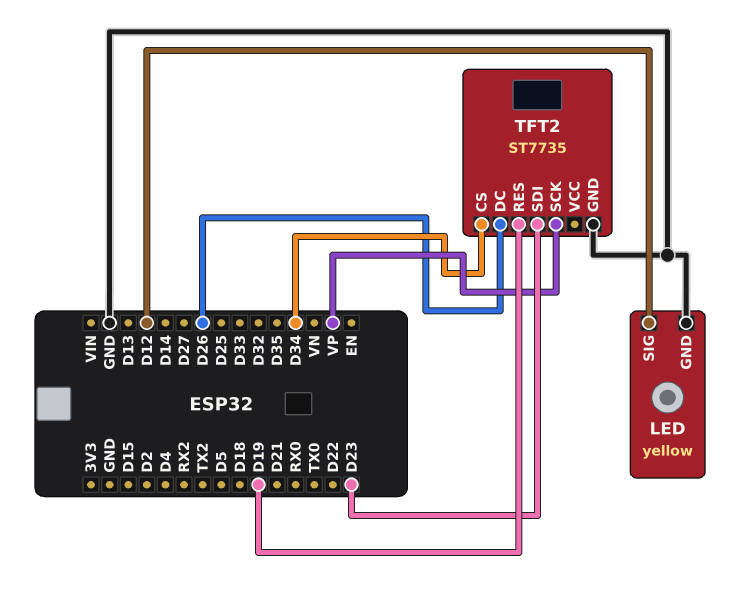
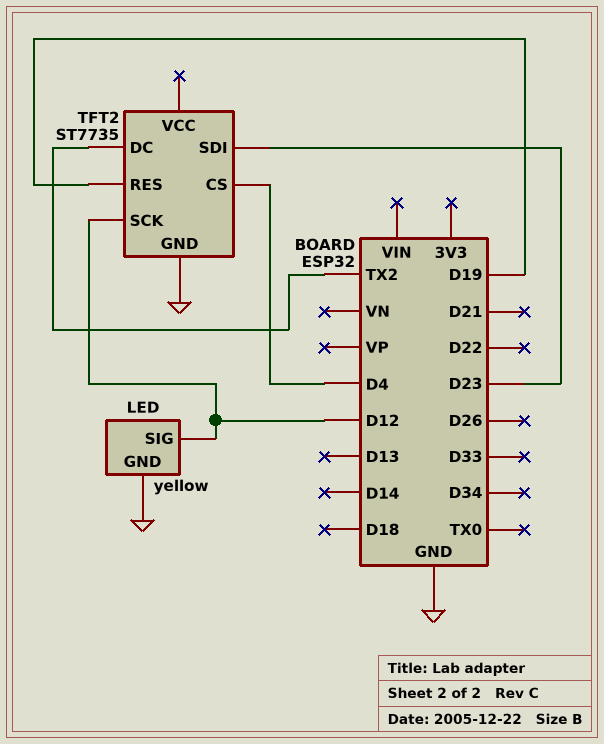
TFT2 pin CS: D34 -> D4
TFT2 pin DC: D26 -> TX2
TFT2 pin SCK: VP -> D12

